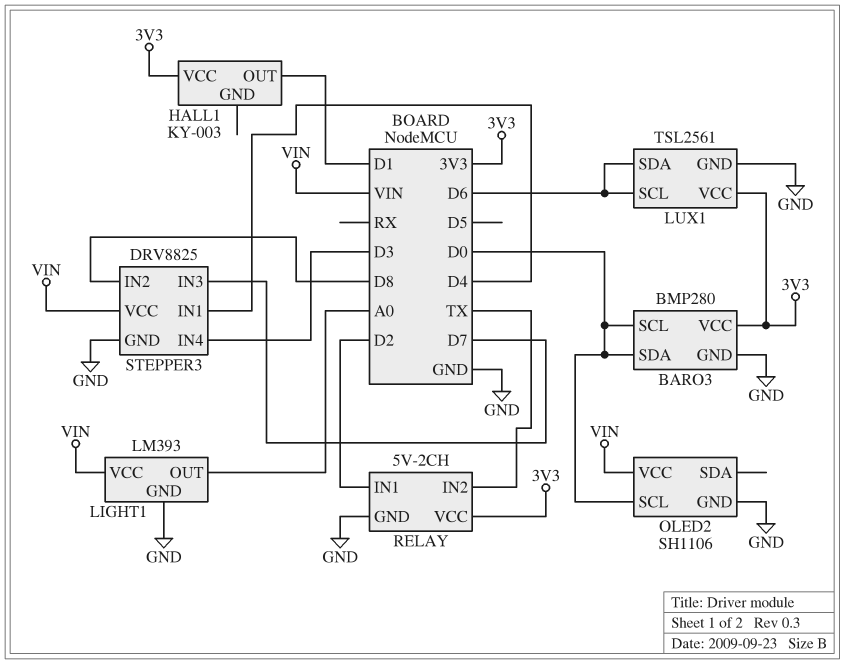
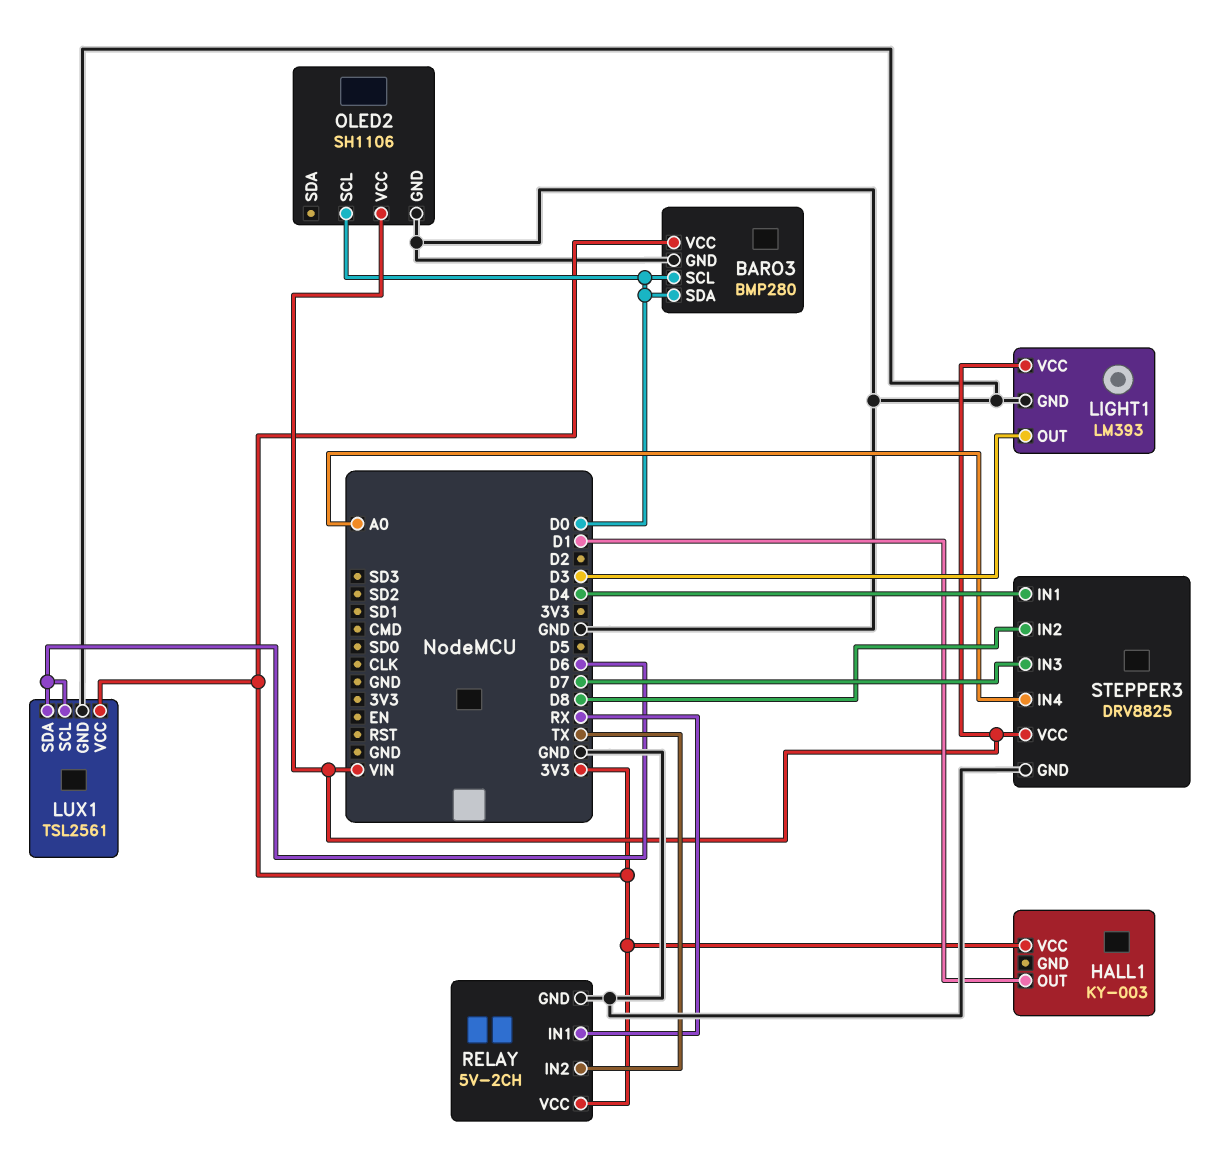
LIGHT1 pin OUT: A0 -> D3
RELAY pin IN1: D2 -> RX
STEPPER3 pin IN4: D3 -> A0

